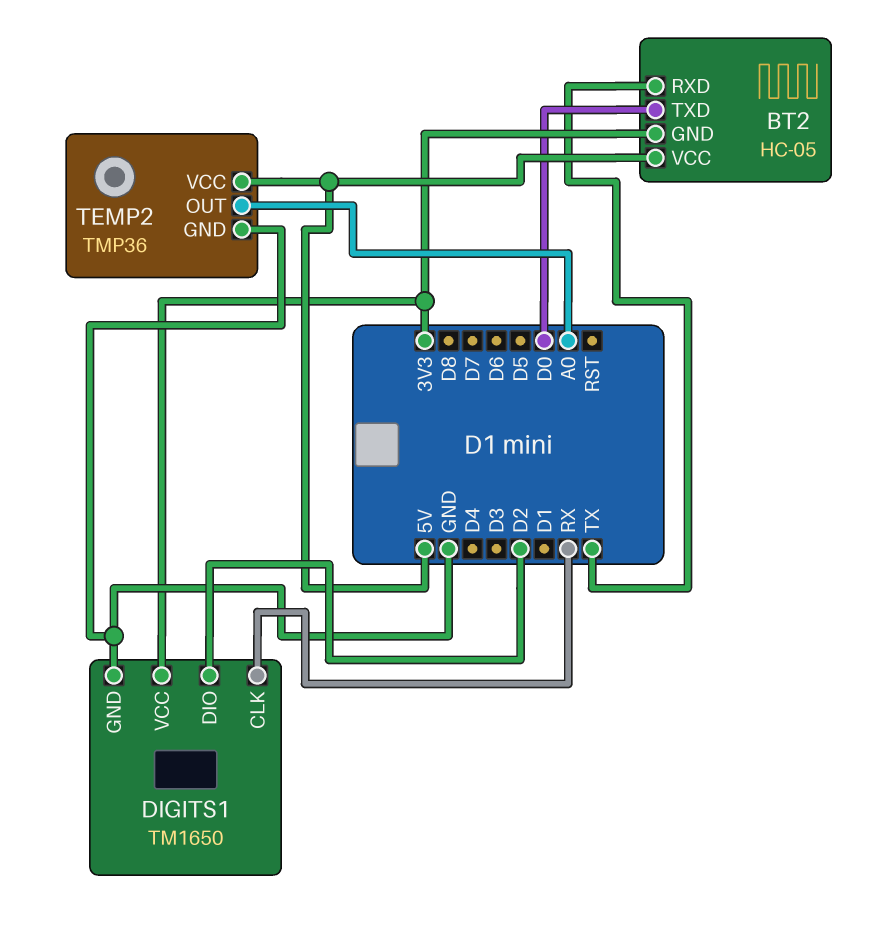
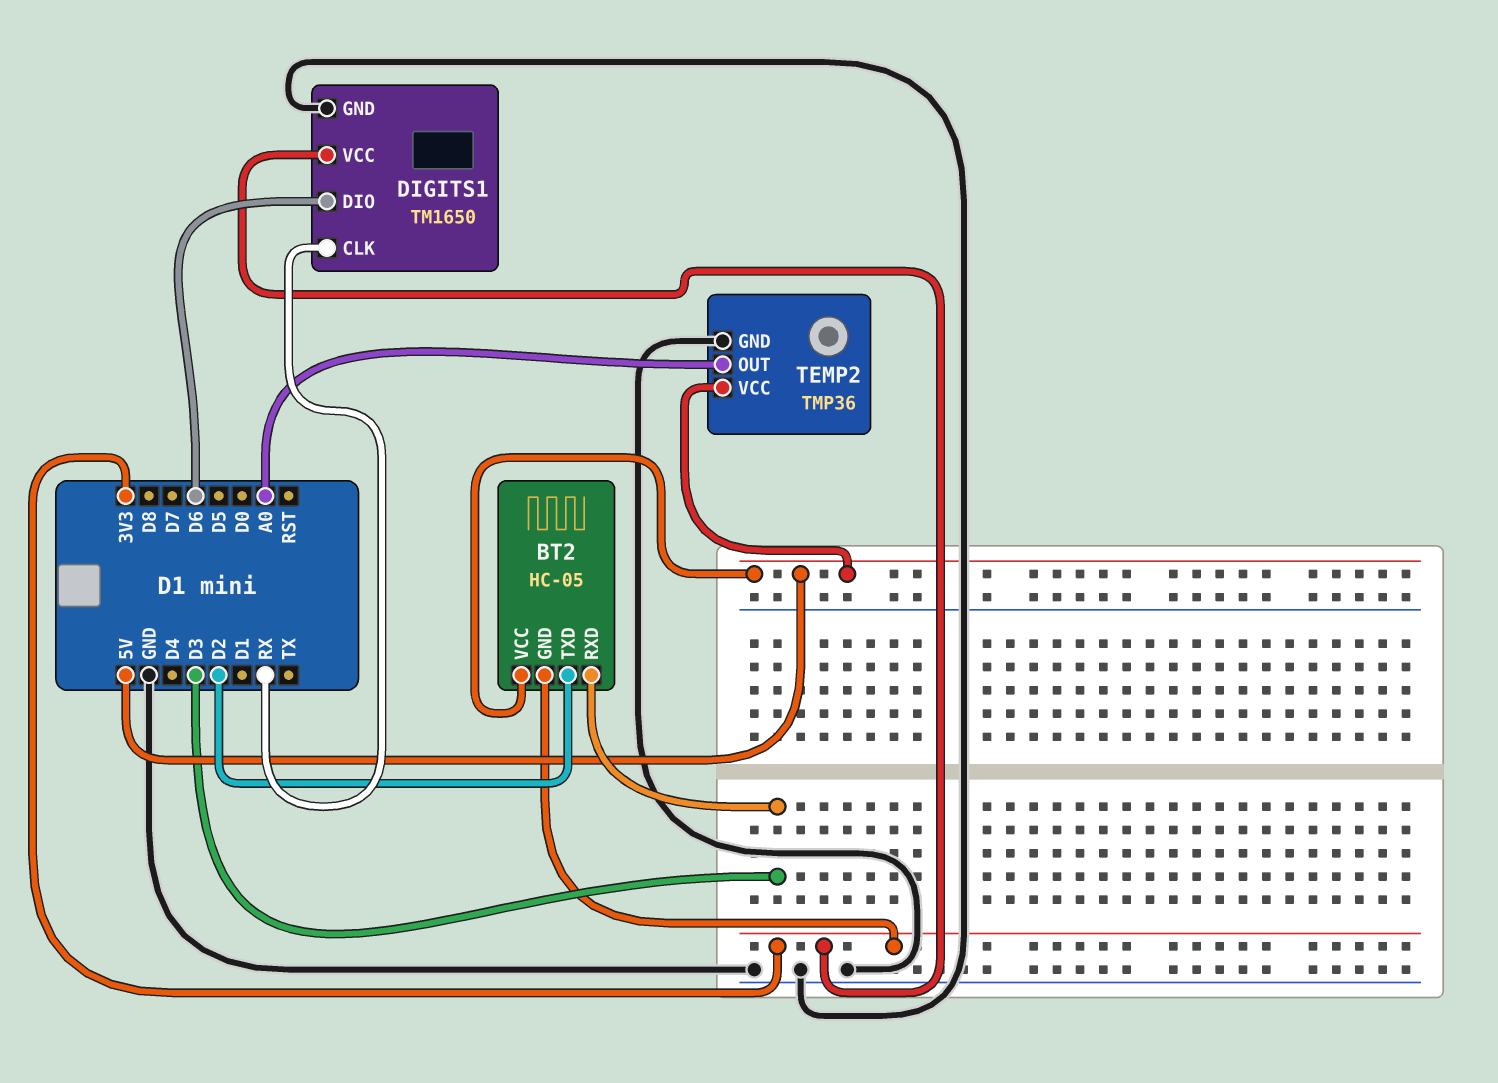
BT2 pin RXD: TX -> D3
BT2 pin TXD: D0 -> D2
DIGITS1 pin DIO: D2 -> D6

